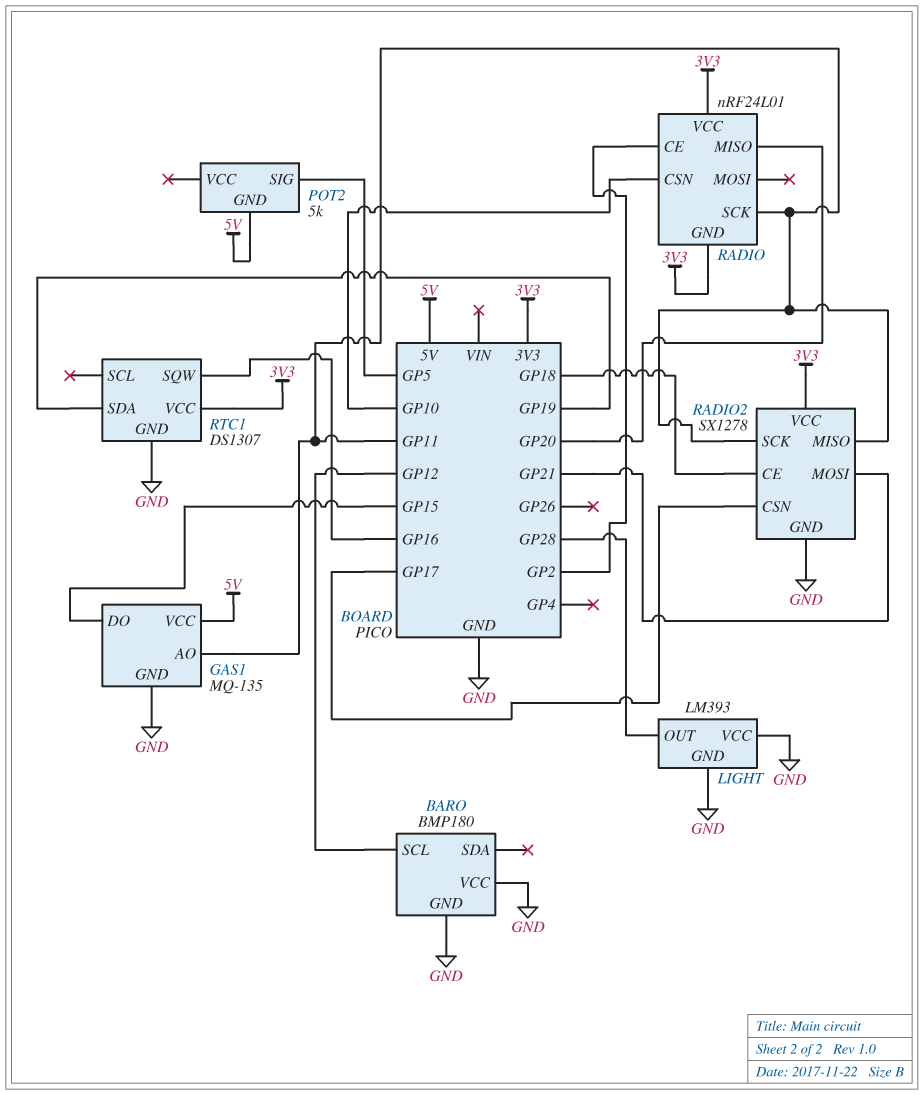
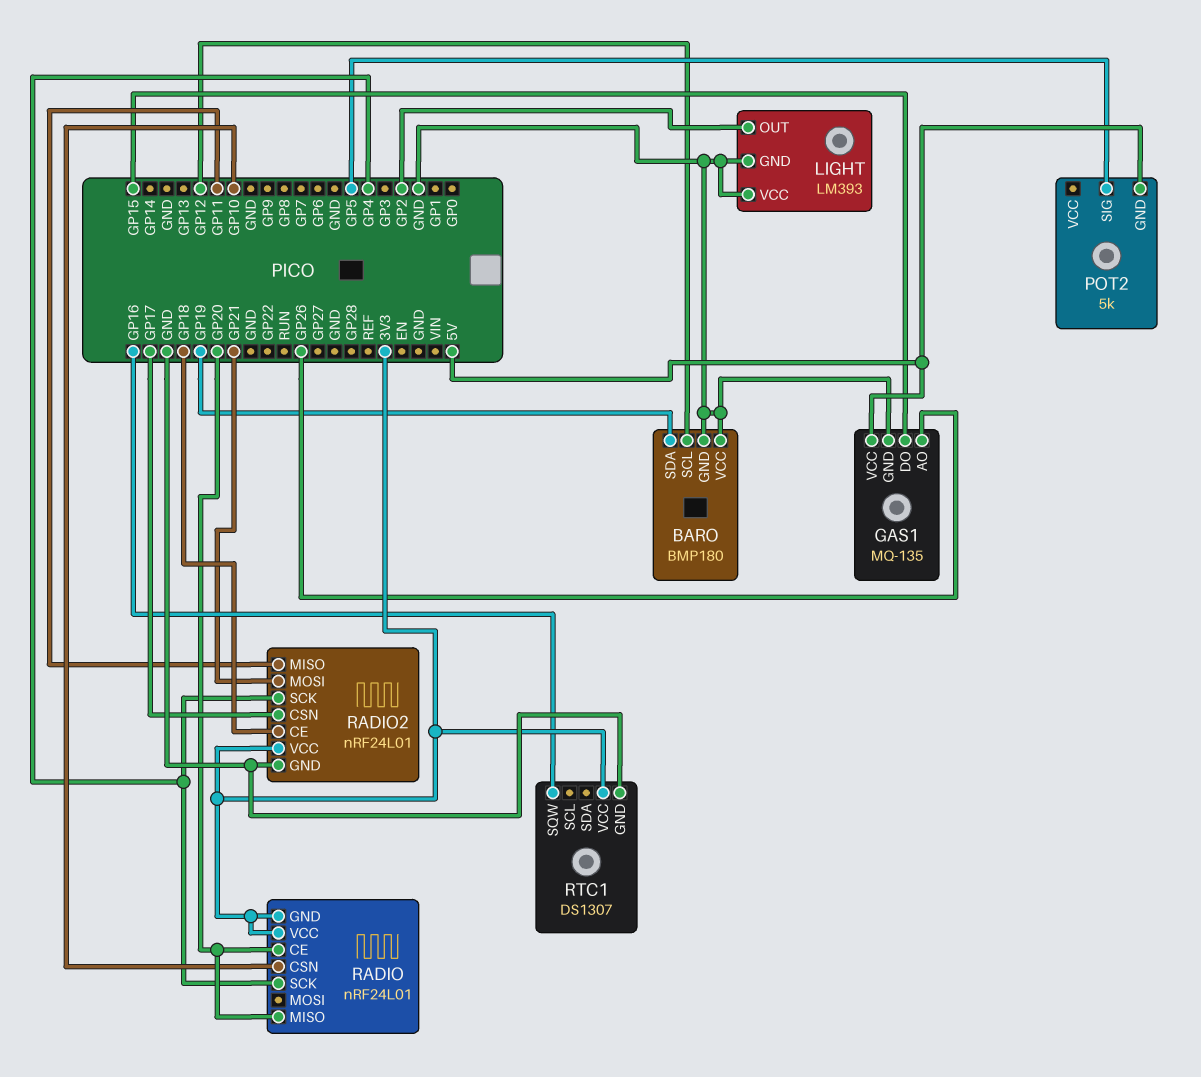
BARO pin SDA: none -> GP19
GAS1 pin AO: GP11 -> GP26
LIGHT pin OUT: GP28 -> GP2
RADIO pin CE: GP2 -> GP20
RADIO pin SCK: GP11 -> GP4
RADIO2: SX1278 -> nRF24L01
RADIO2 pin SCK: GP11 -> GP4
RTC1 pin SDA: GP19 -> none

